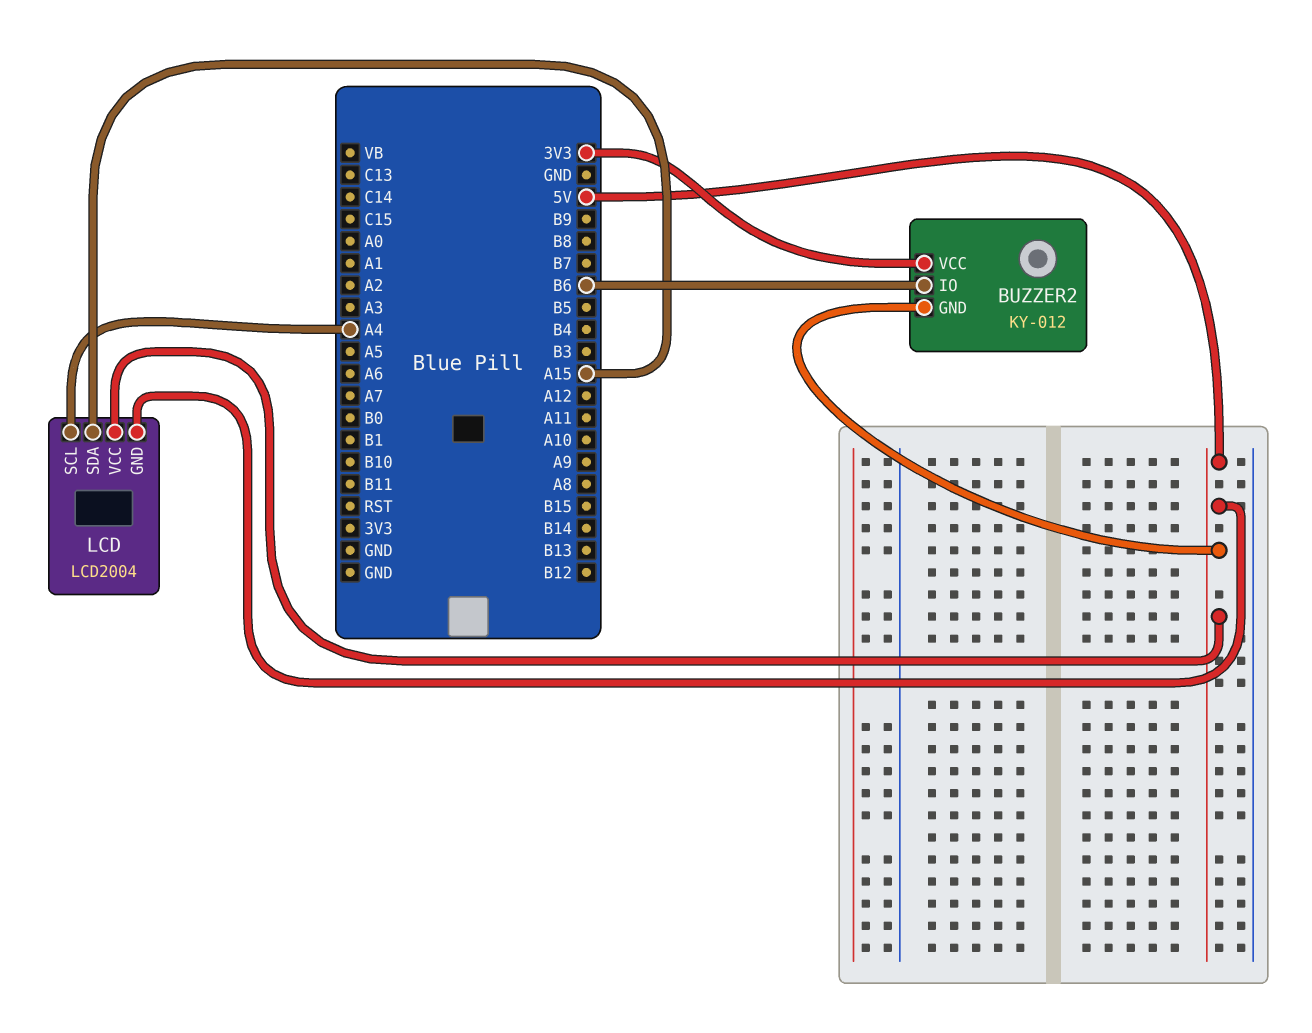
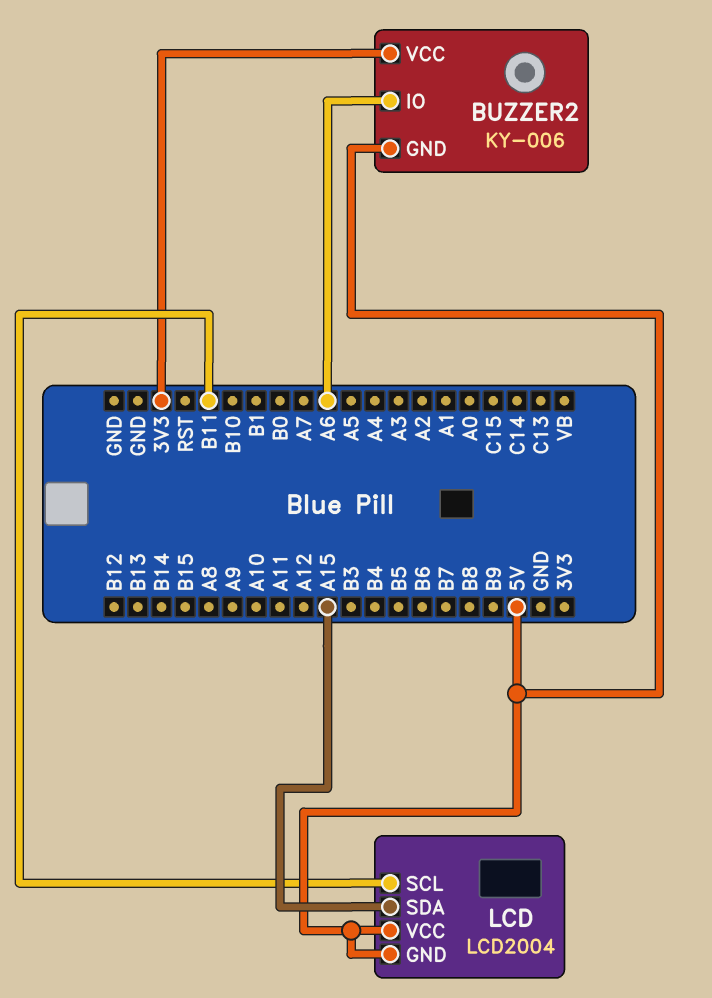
BUZZER2: KY-012 -> KY-006
BUZZER2 pin IO: B6 -> A6
LCD pin SCL: A4 -> B11

